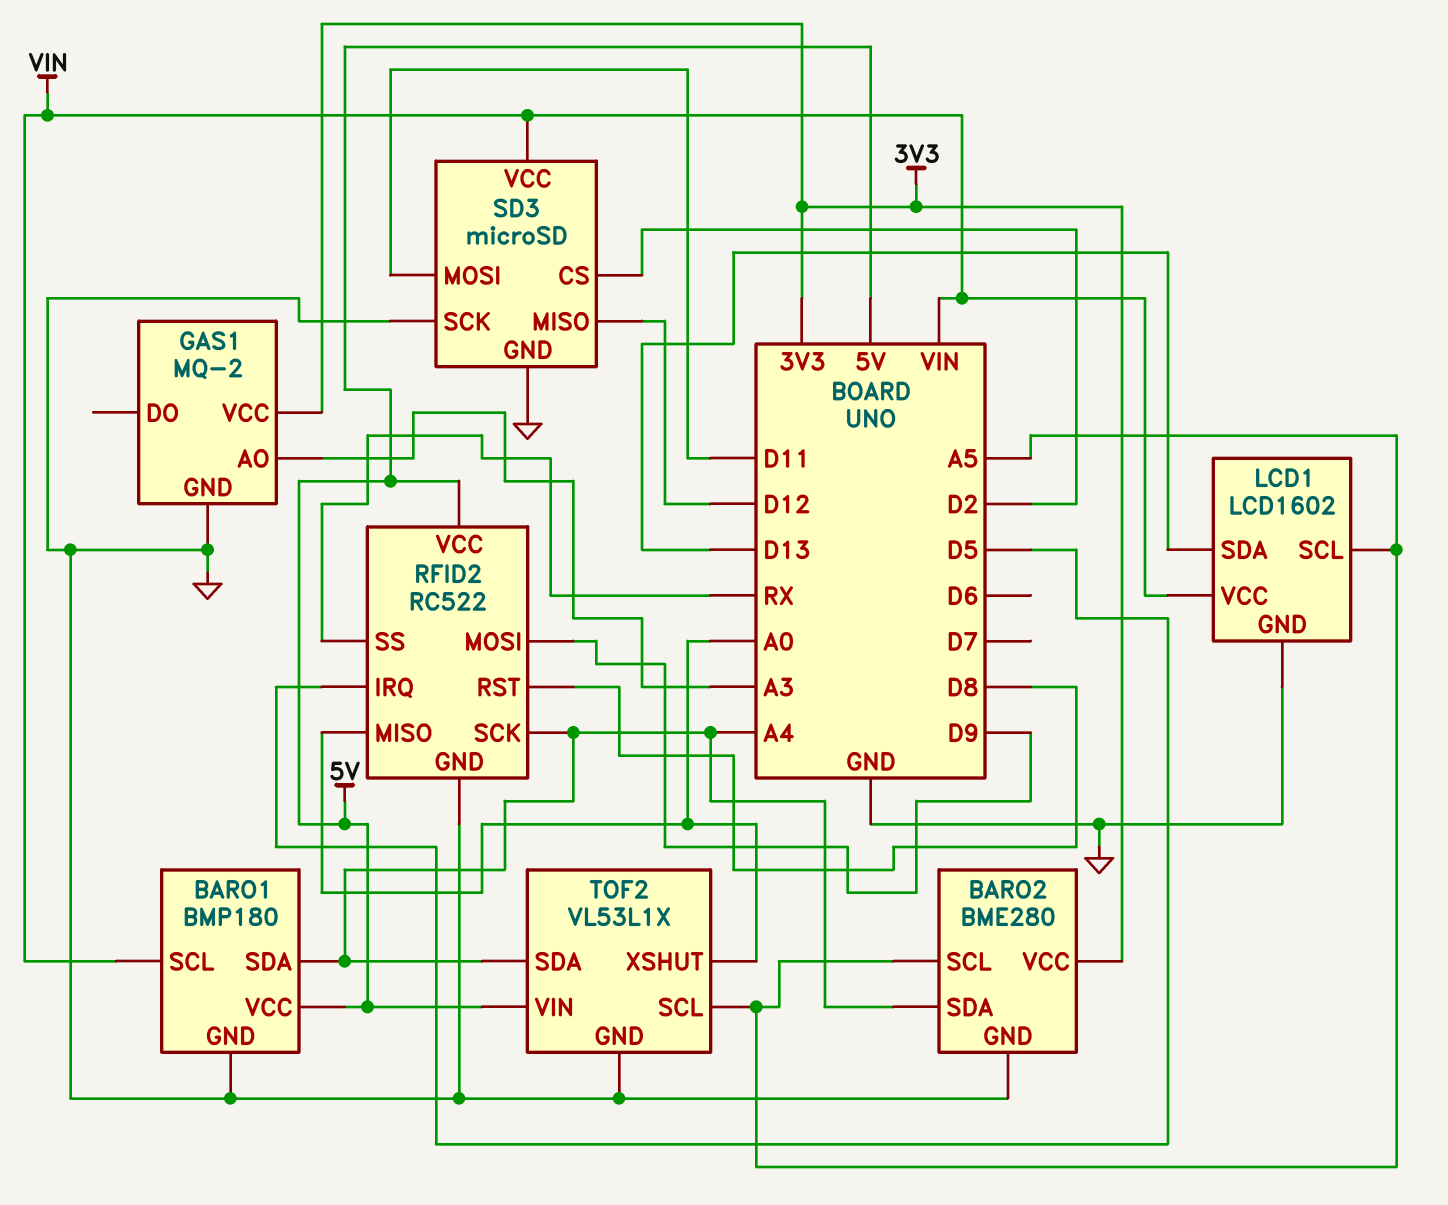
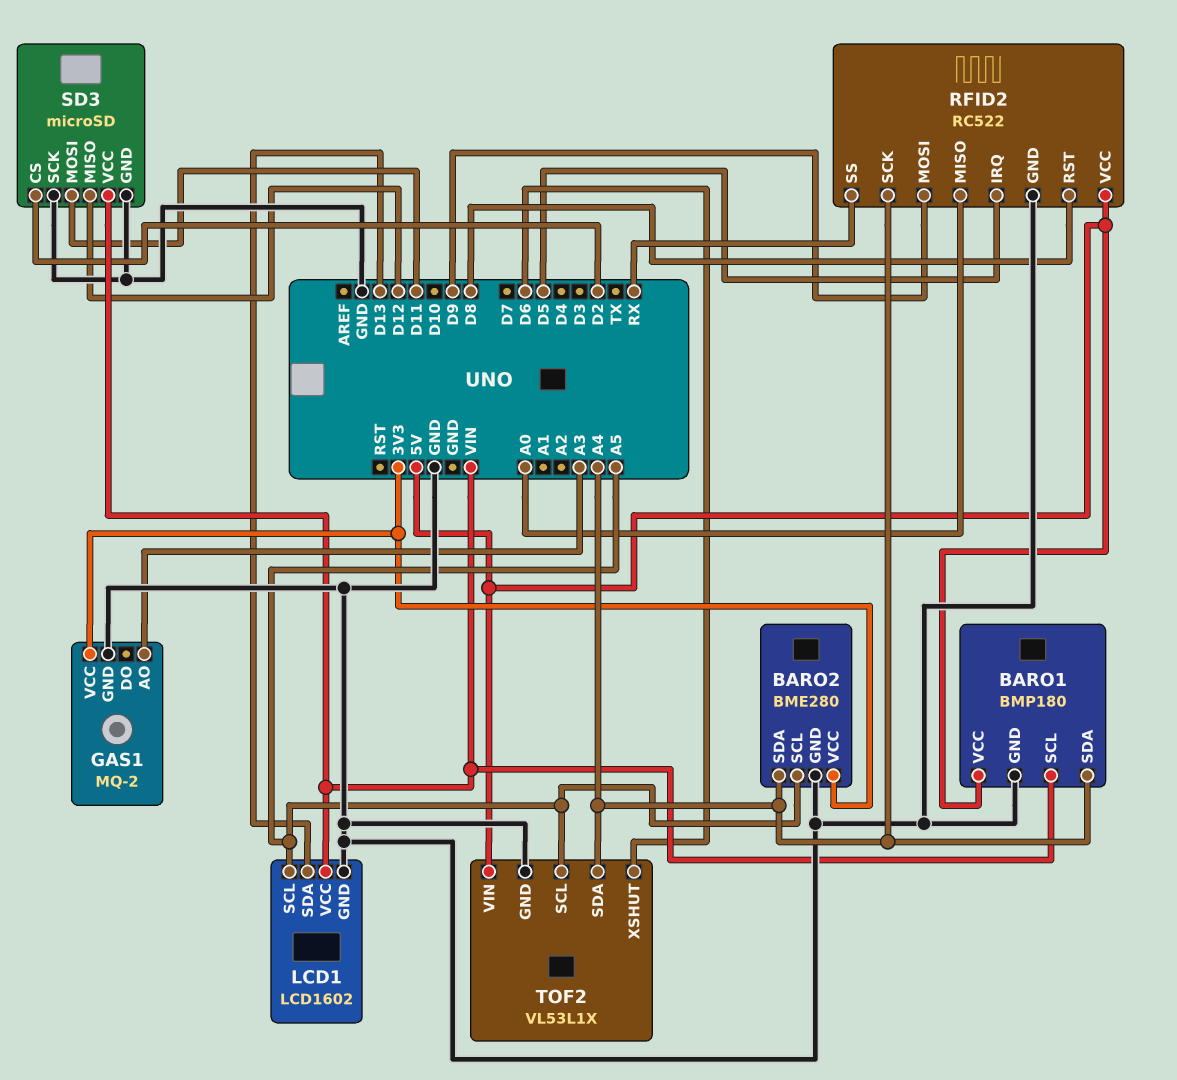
TOF2 pin XSHUT: A0 -> D6

